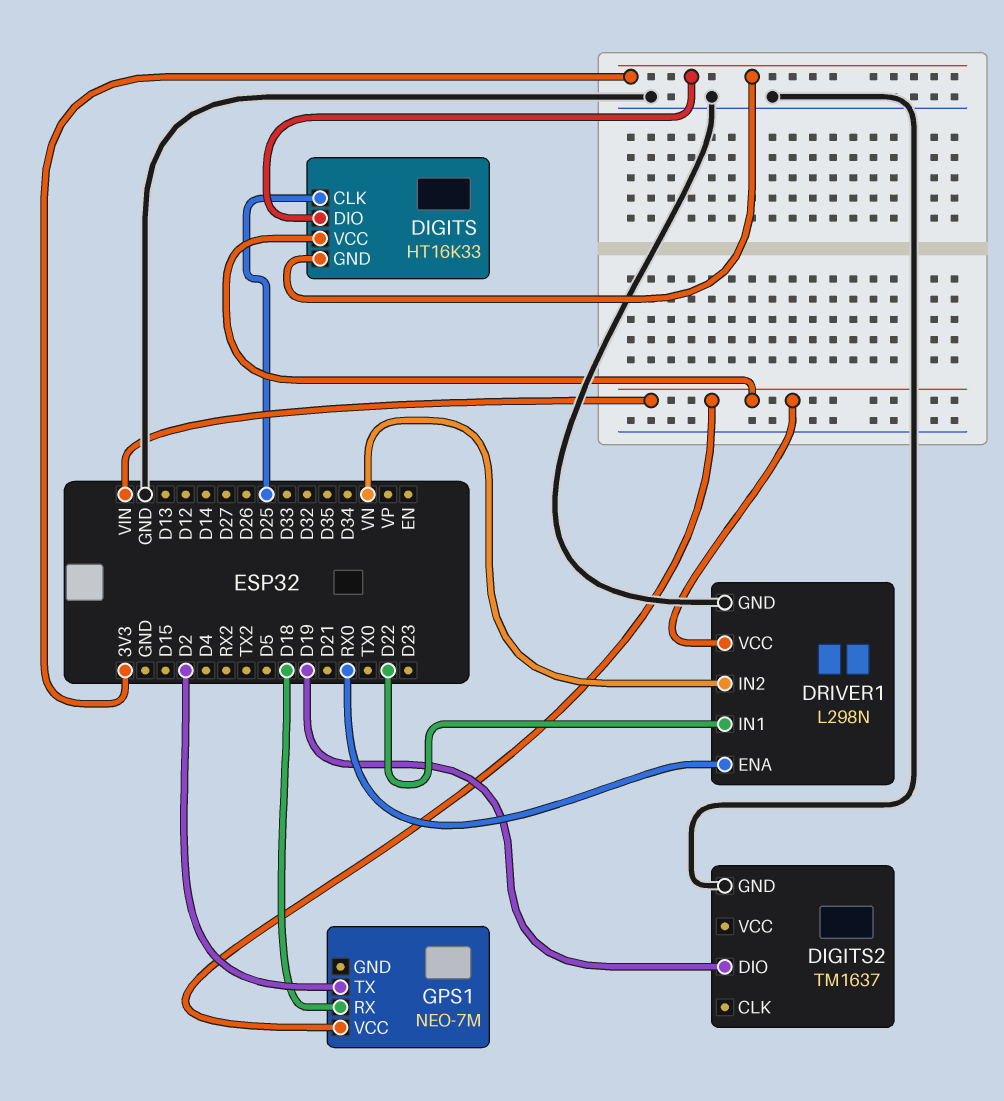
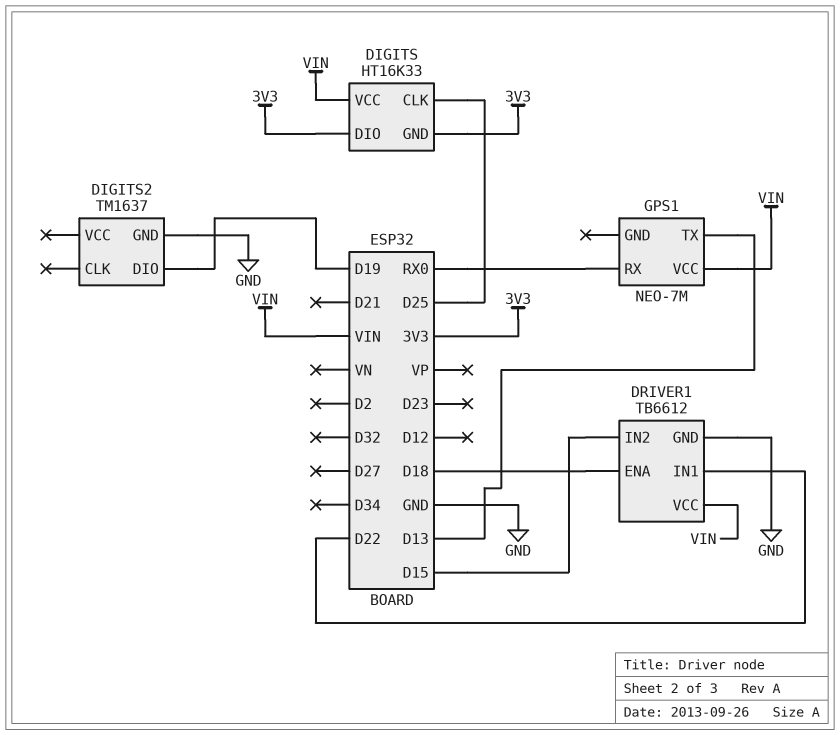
DRIVER1: L298N -> TB6612
DRIVER1 pin ENA: RX0 -> D18
DRIVER1 pin IN2: VN -> D15
GPS1 pin RX: D18 -> RX0
GPS1 pin TX: D2 -> D13

